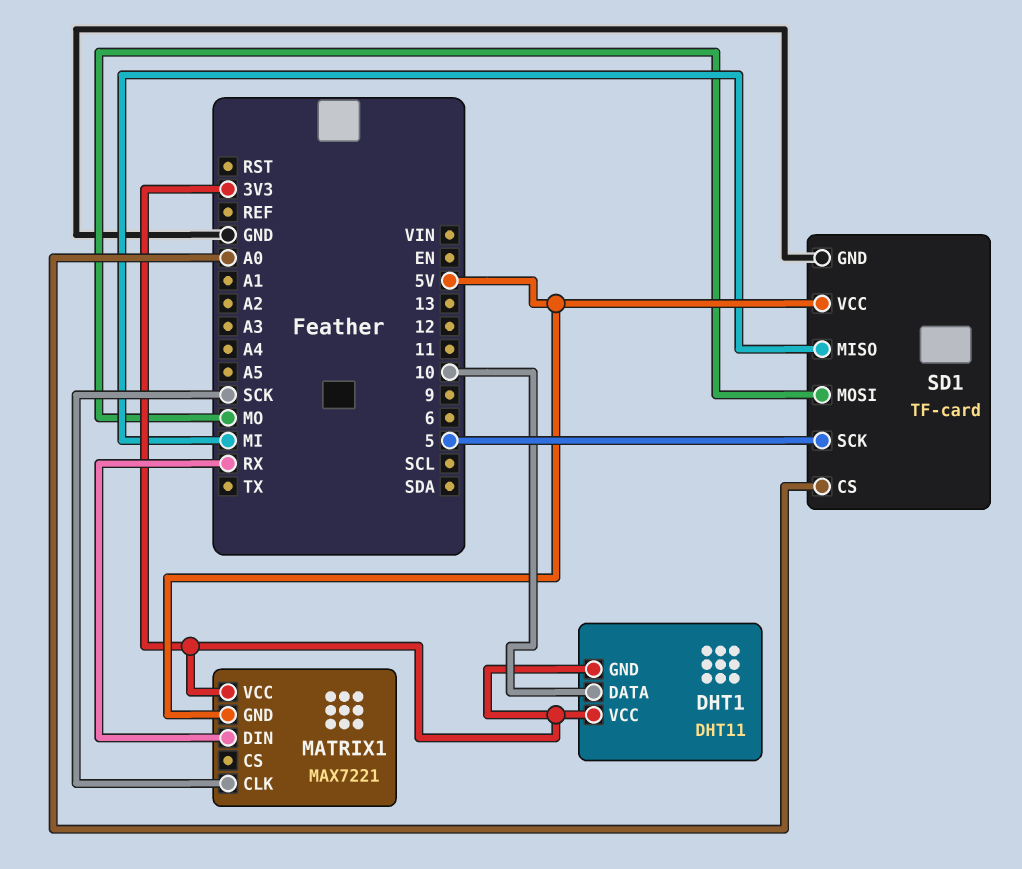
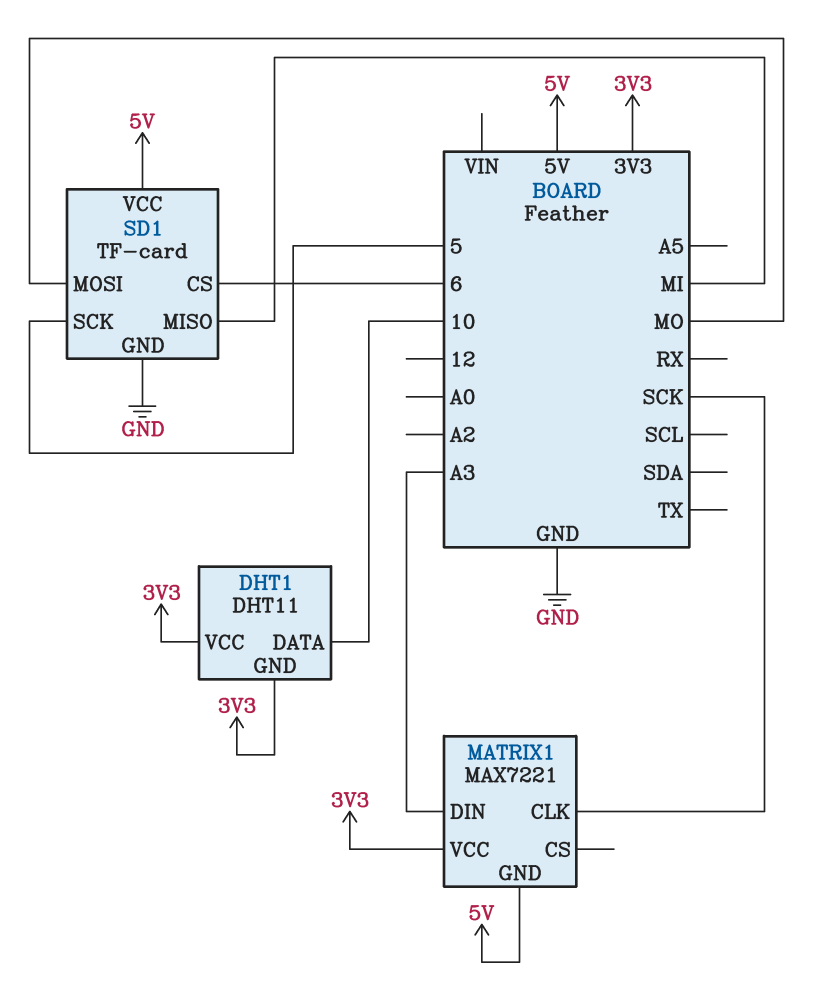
MATRIX1 pin DIN: RX -> A3
SD1 pin CS: A0 -> 6

